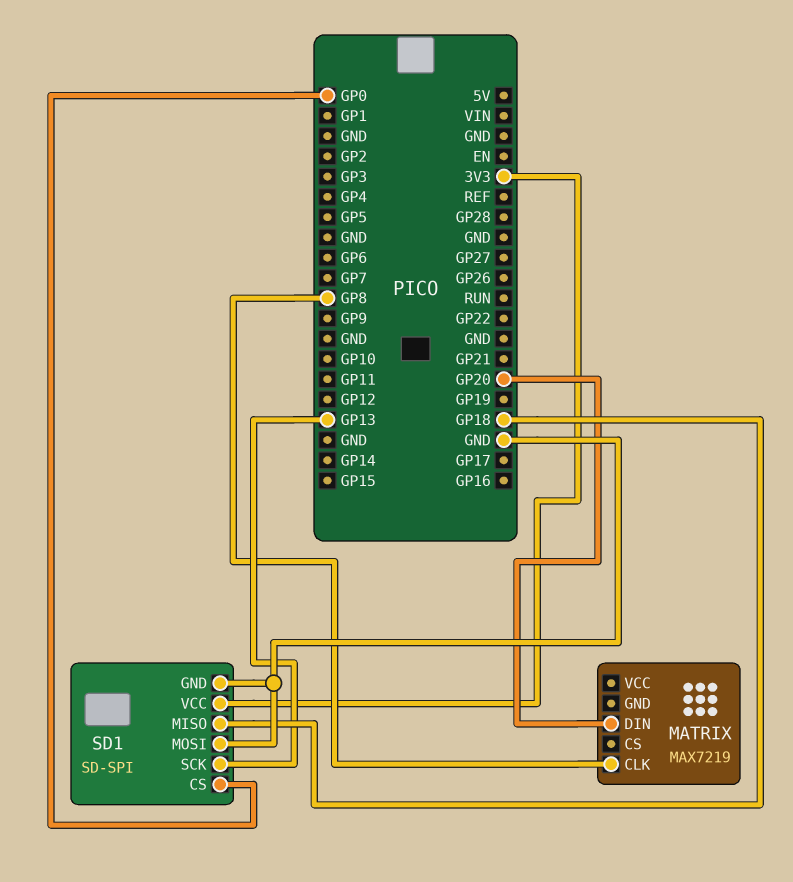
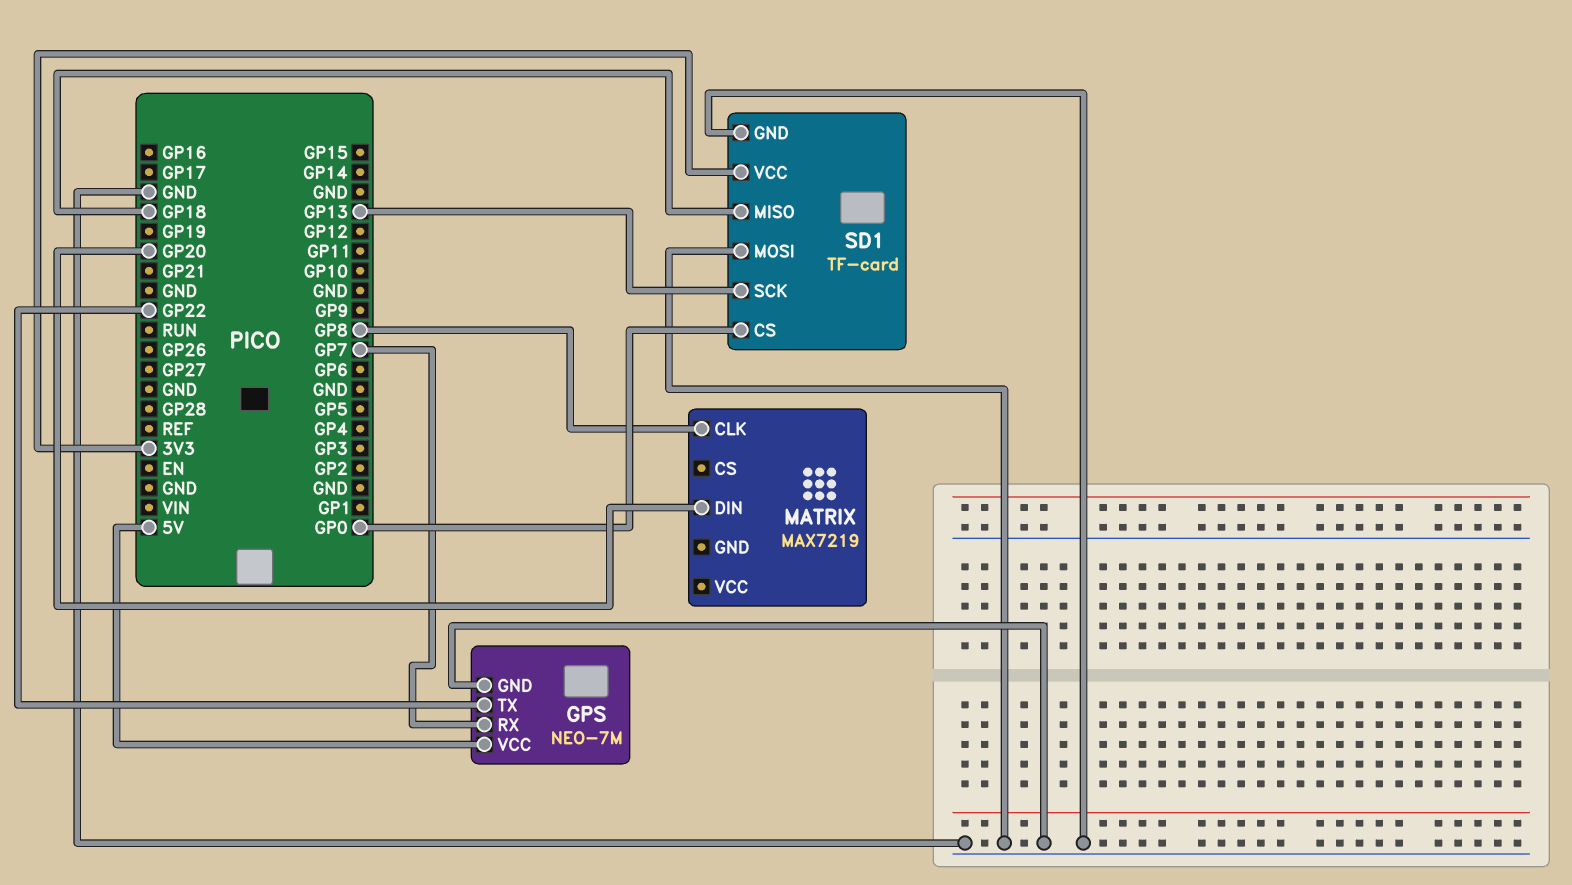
GPS: none -> NEO-7M
GPS pin GND: none -> GND
GPS pin RX: none -> GP7
GPS pin TX: none -> GP22
GPS pin VCC: none -> 5V
SD1: SD-SPI -> TF-card

